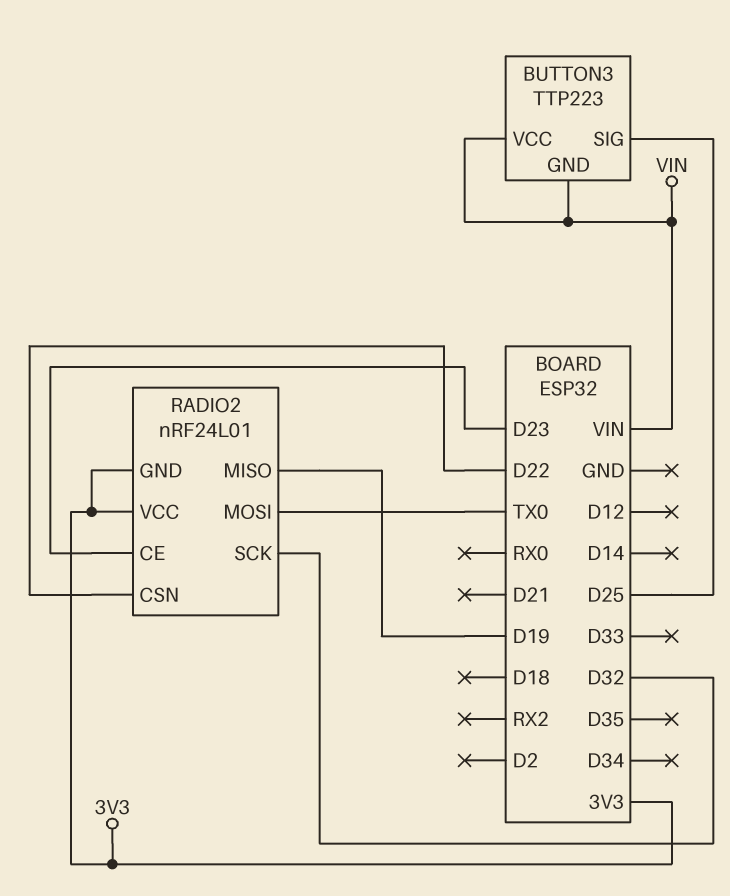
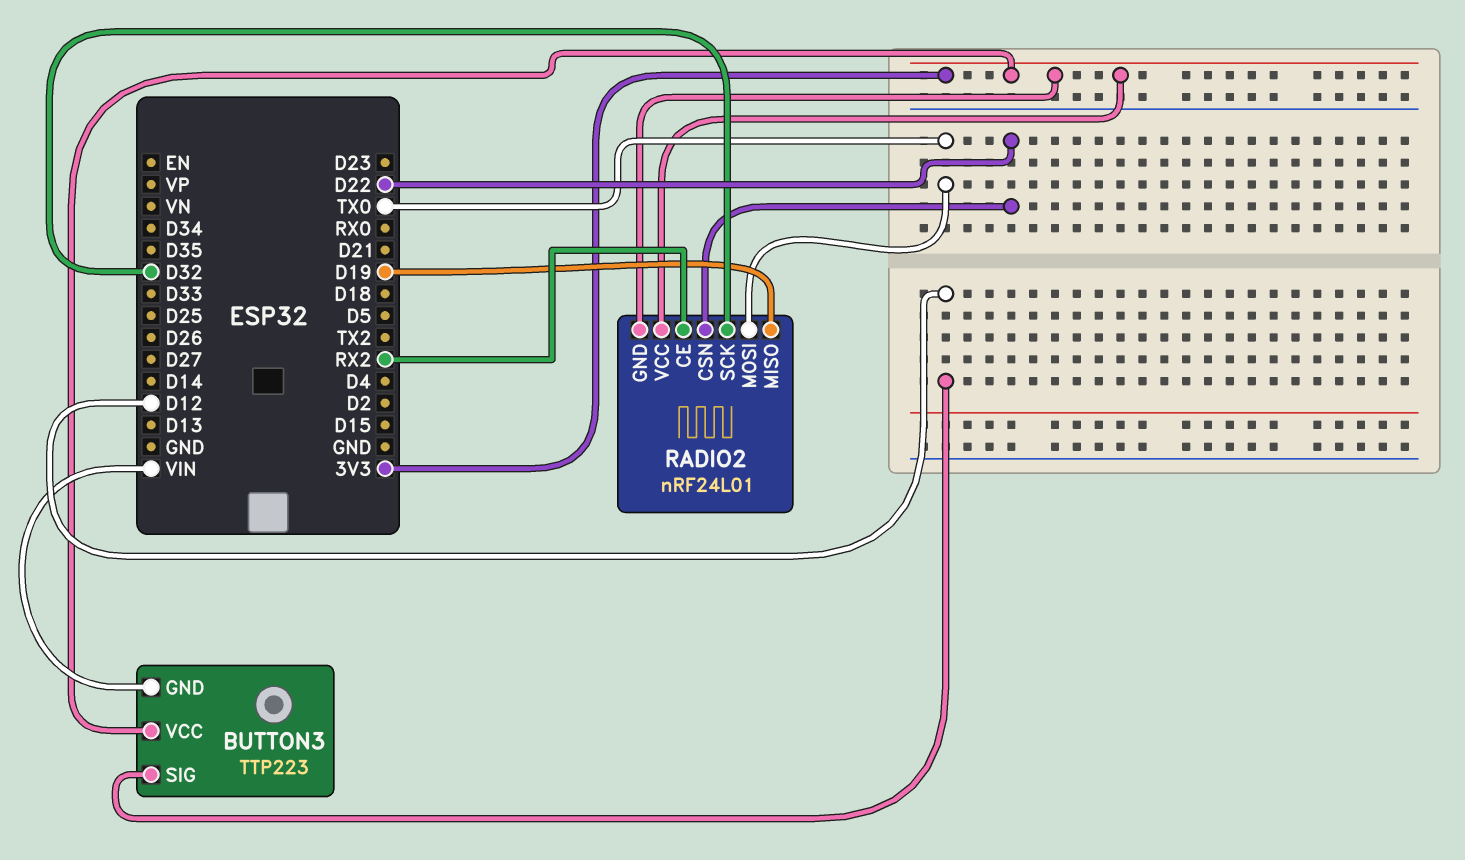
BUTTON3 pin SIG: D25 -> D12
BUTTON3 pin VCC: VIN -> 3V3
RADIO2 pin CE: D23 -> RX2

